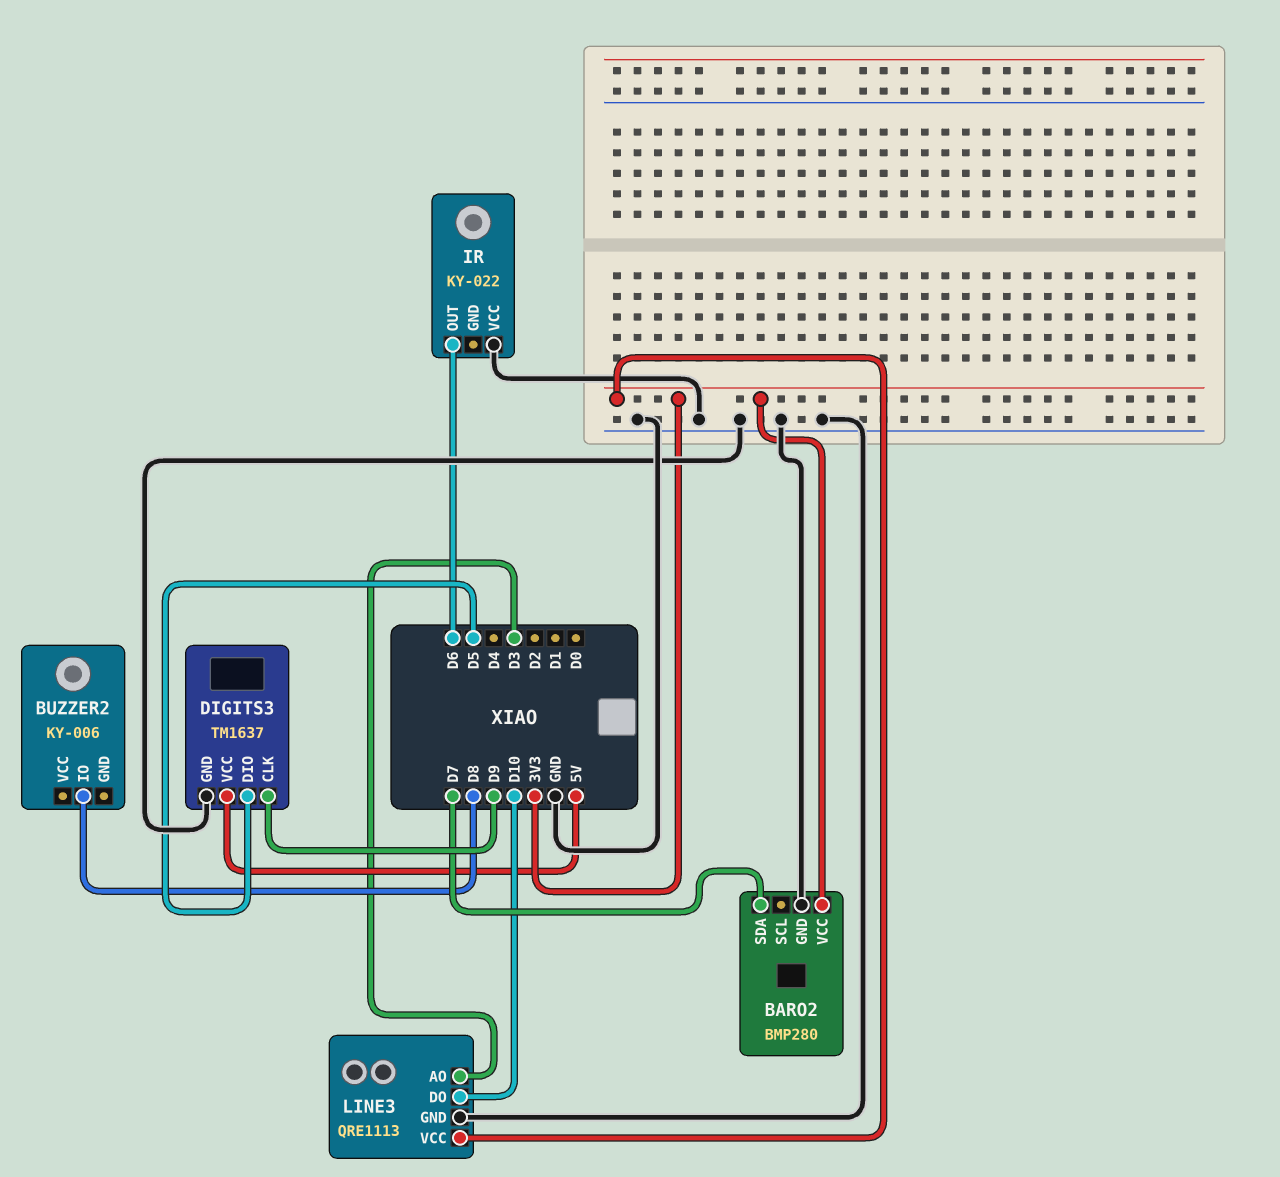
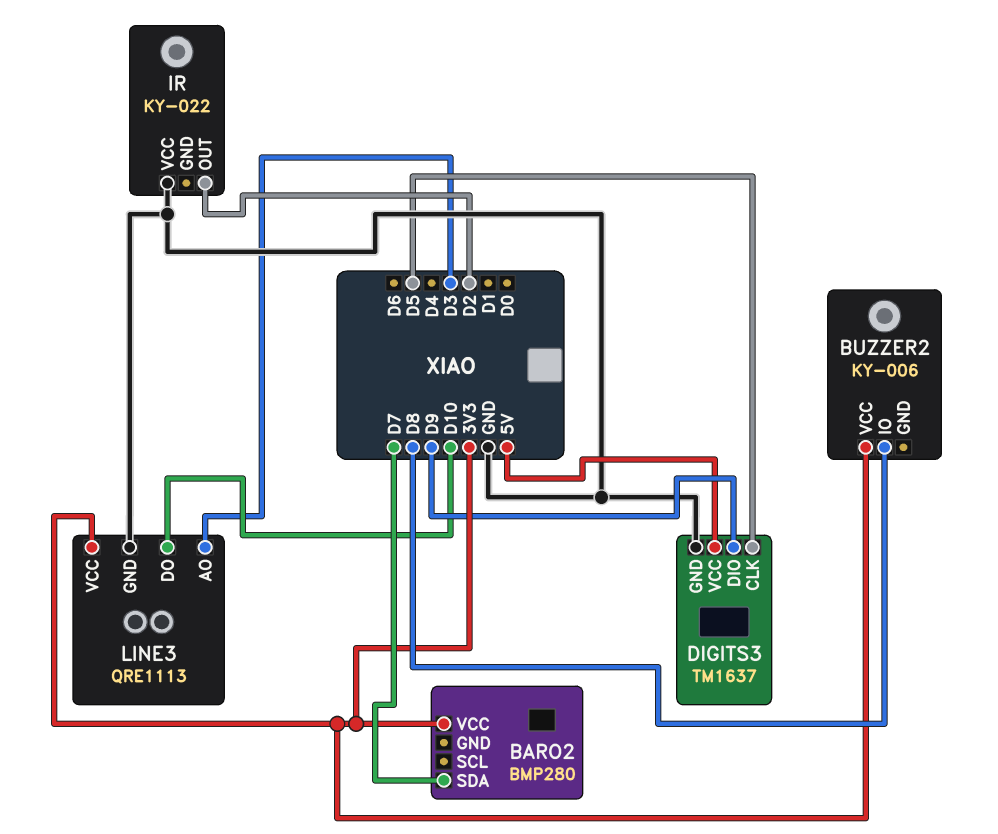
BARO2 pin GND: GND -> none
BUZZER2 pin VCC: none -> 3V3
DIGITS3 pin CLK: D9 -> D5
DIGITS3 pin DIO: D5 -> D9
IR pin OUT: D6 -> D2

